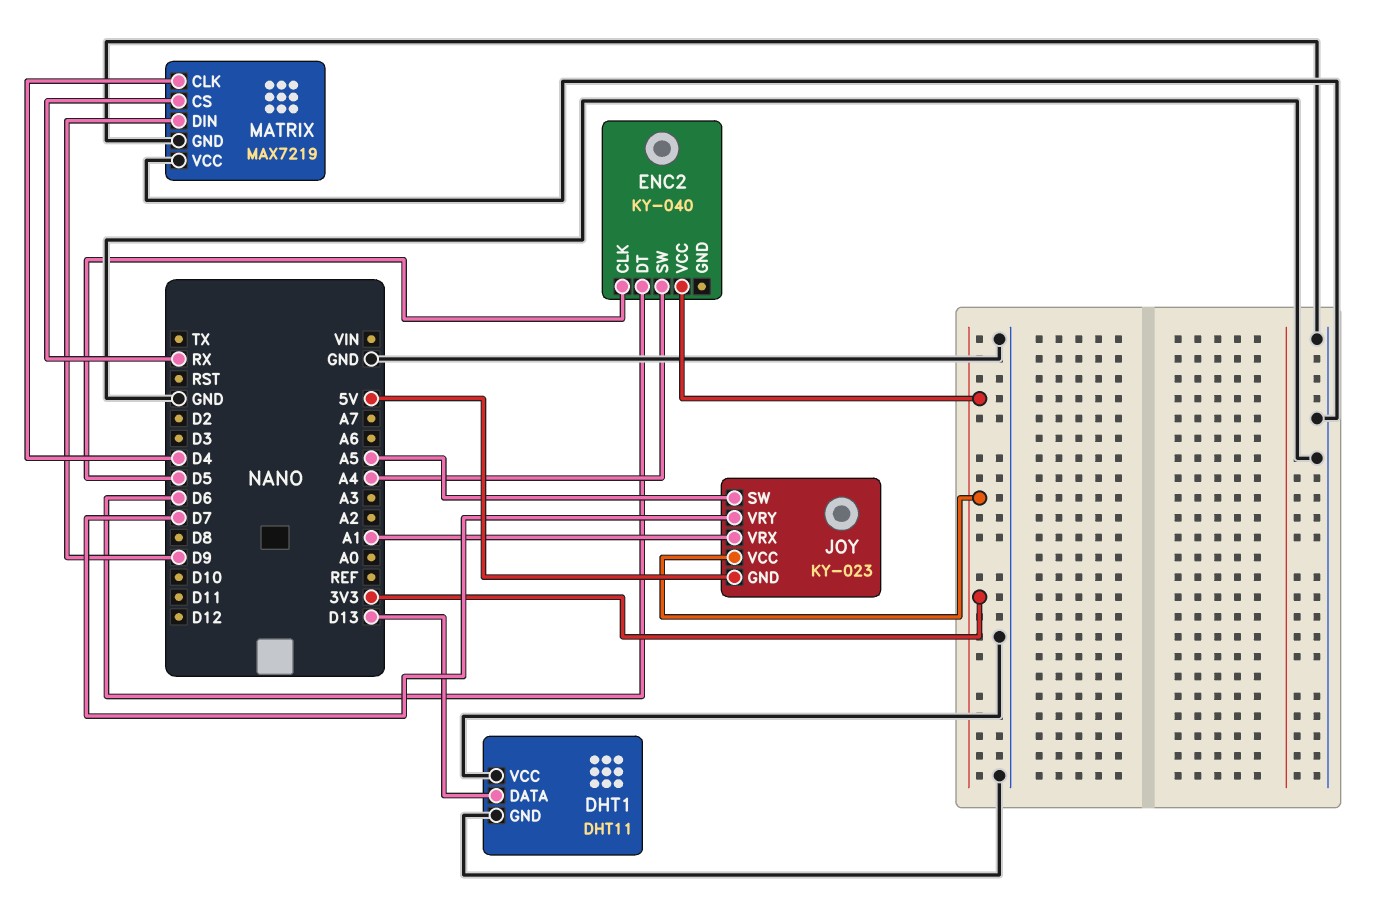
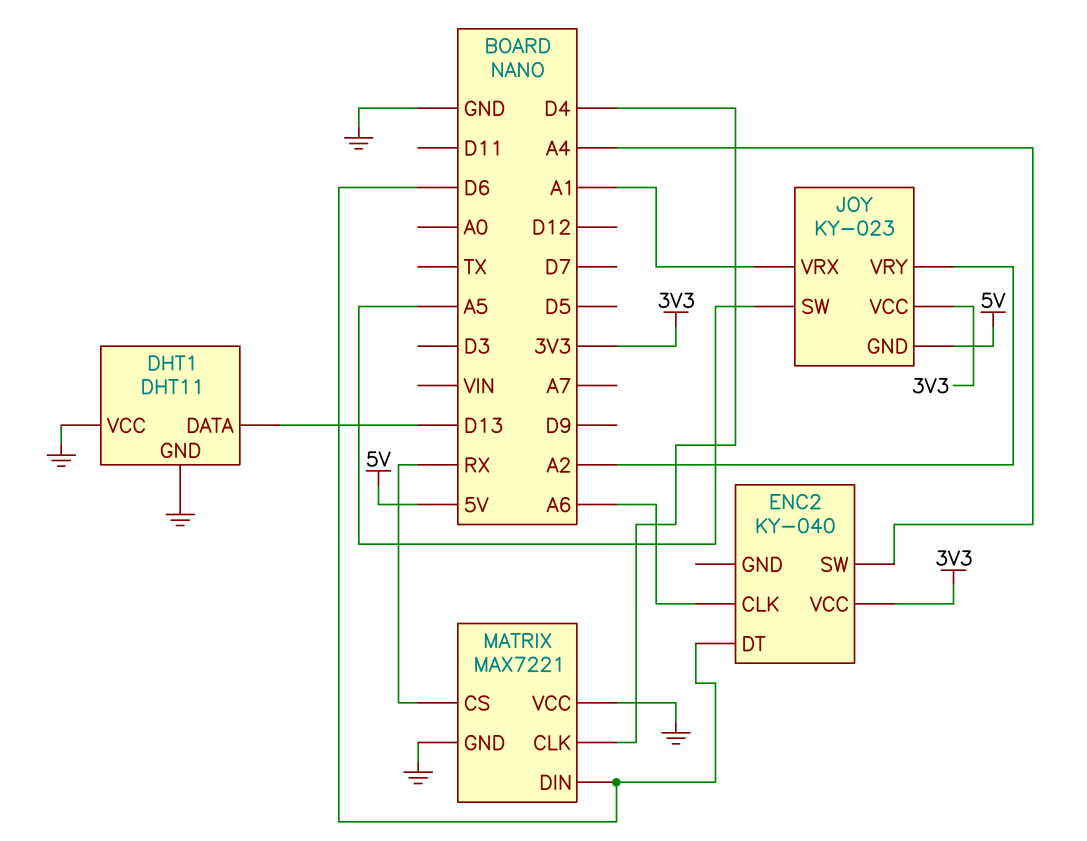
ENC2 pin CLK: D5 -> A6
JOY pin VRY: D7 -> A2
MATRIX: MAX7219 -> MAX7221
MATRIX pin DIN: D9 -> D6

